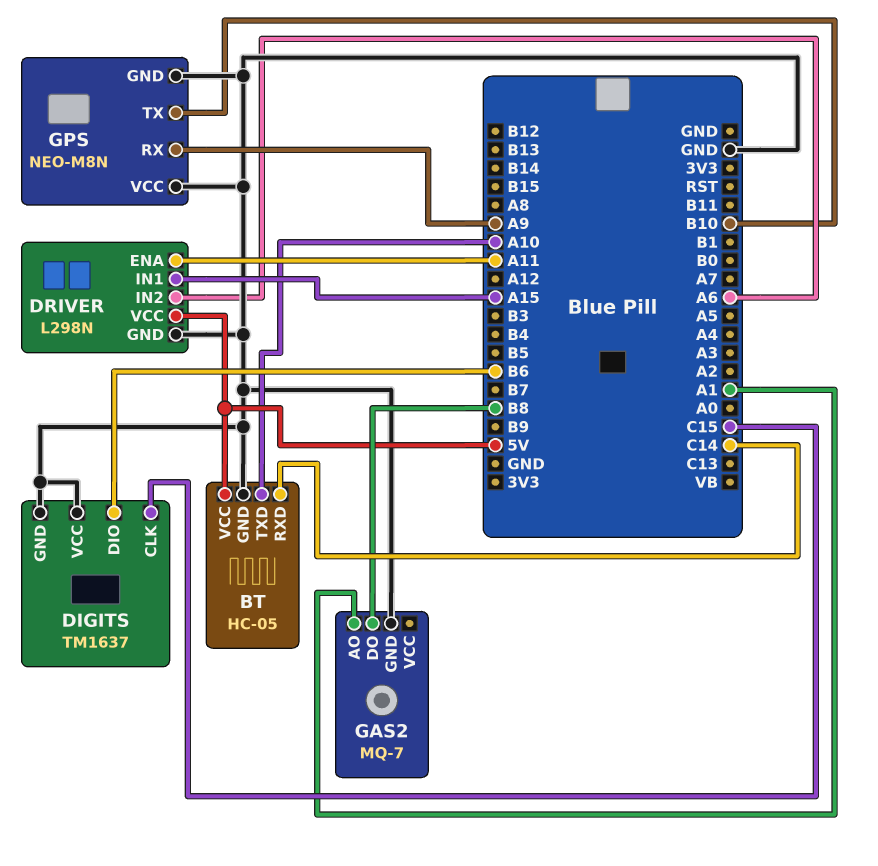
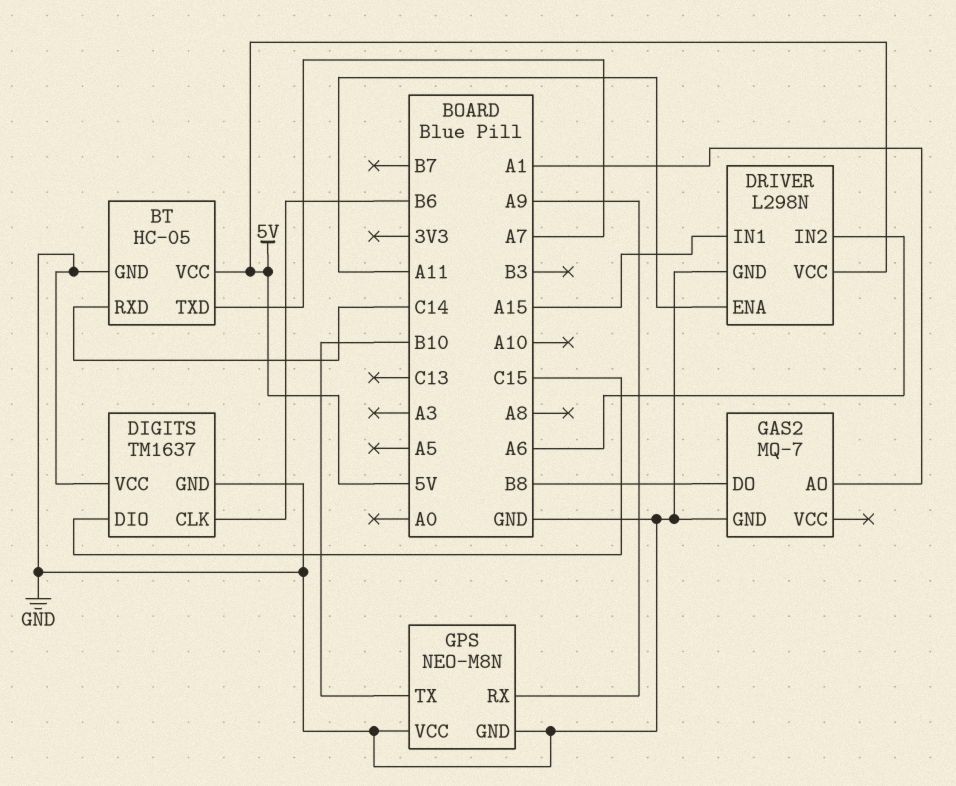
BT pin TXD: A10 -> A7
DIGITS pin CLK: C15 -> B6
DIGITS pin DIO: B6 -> C15

